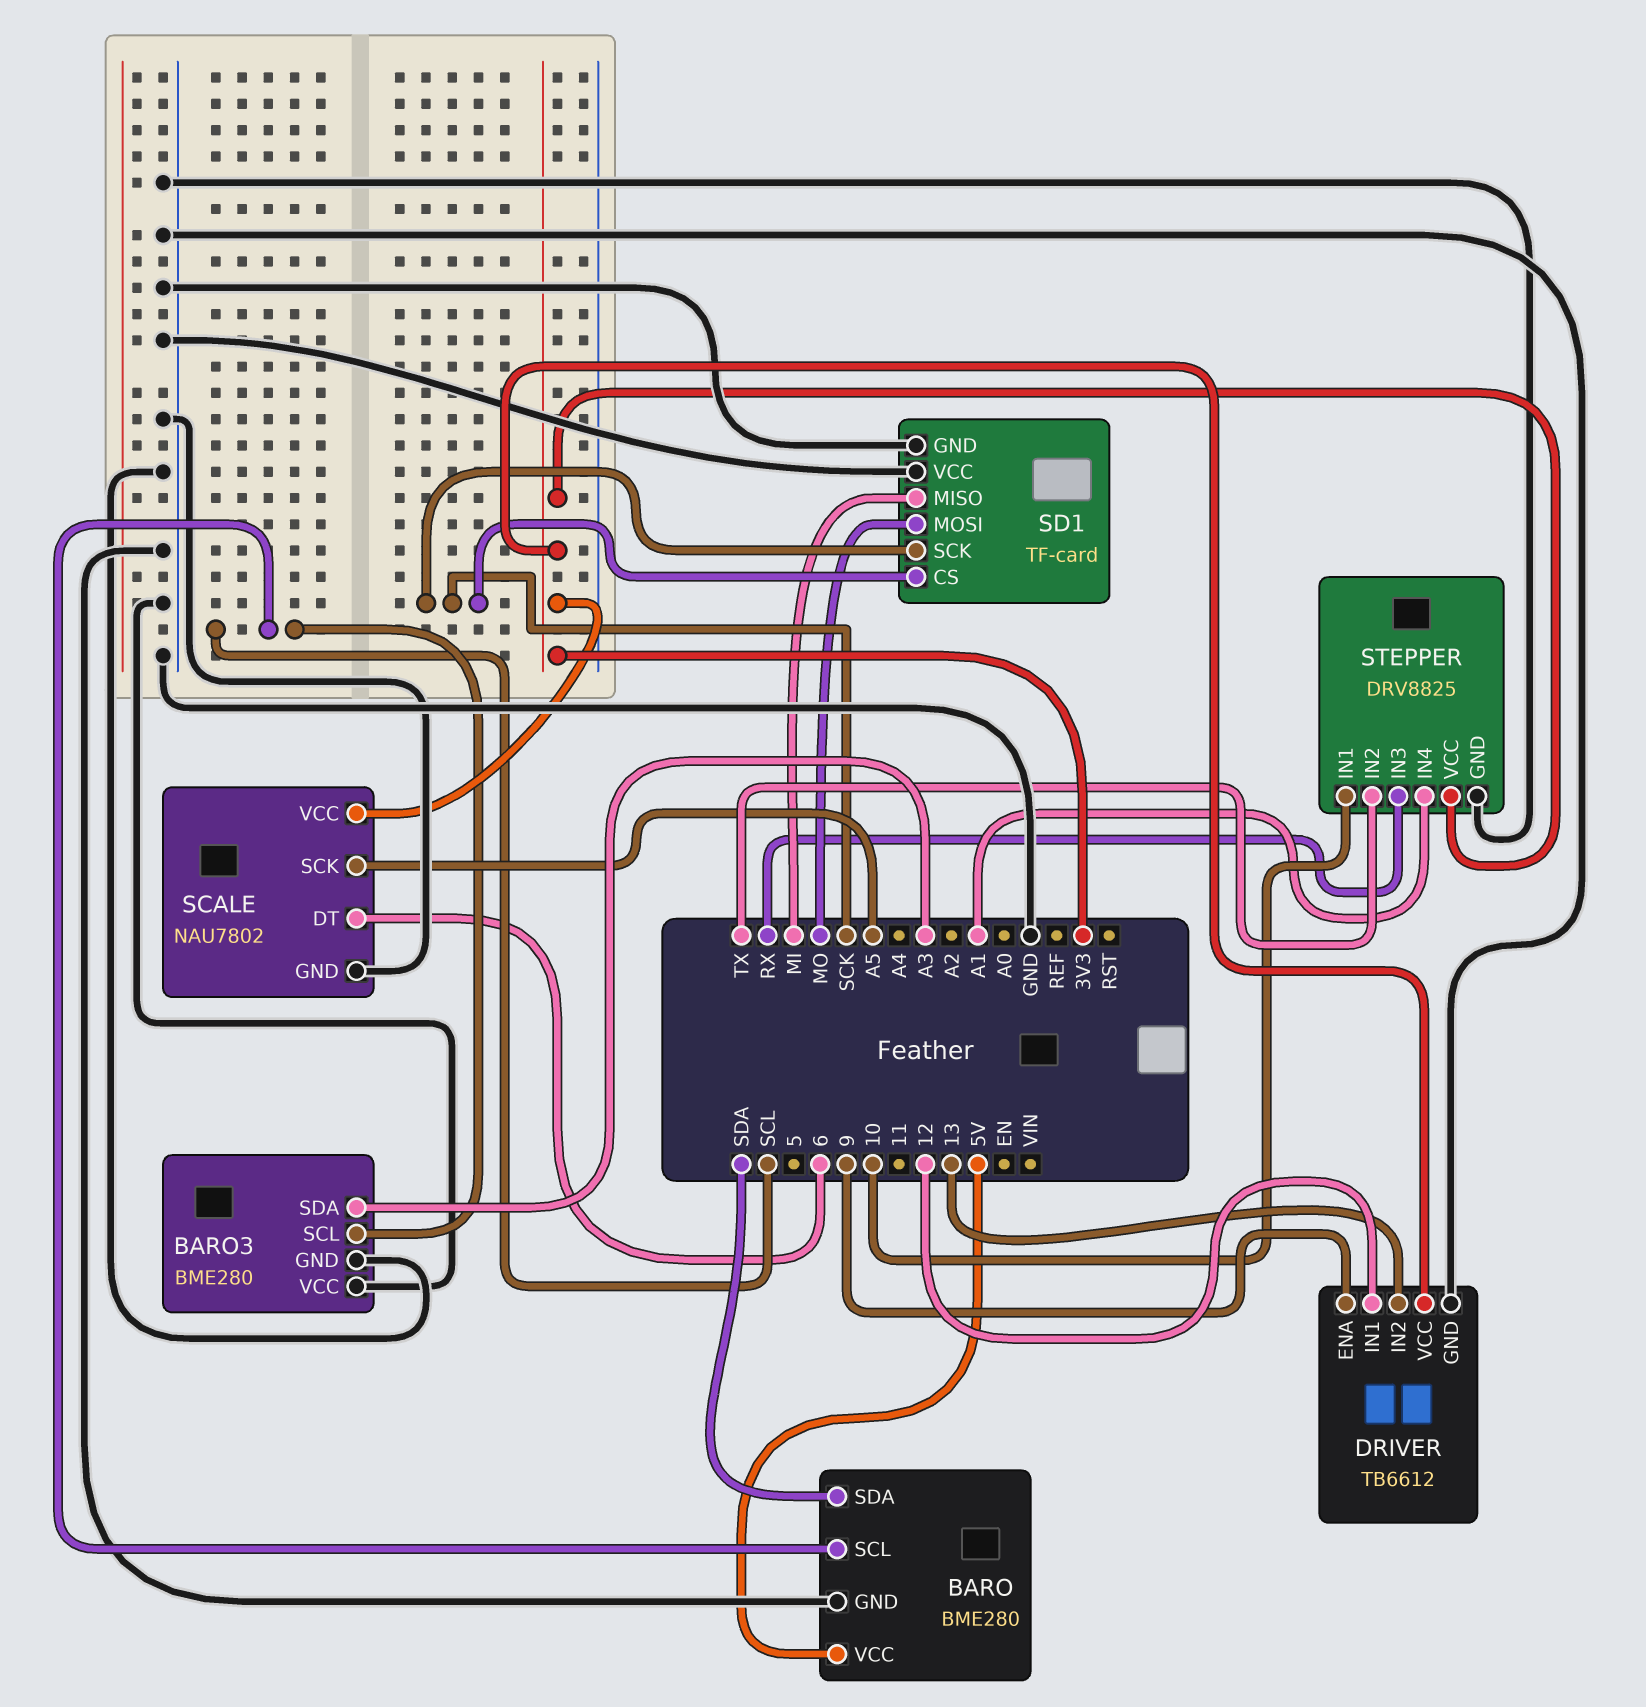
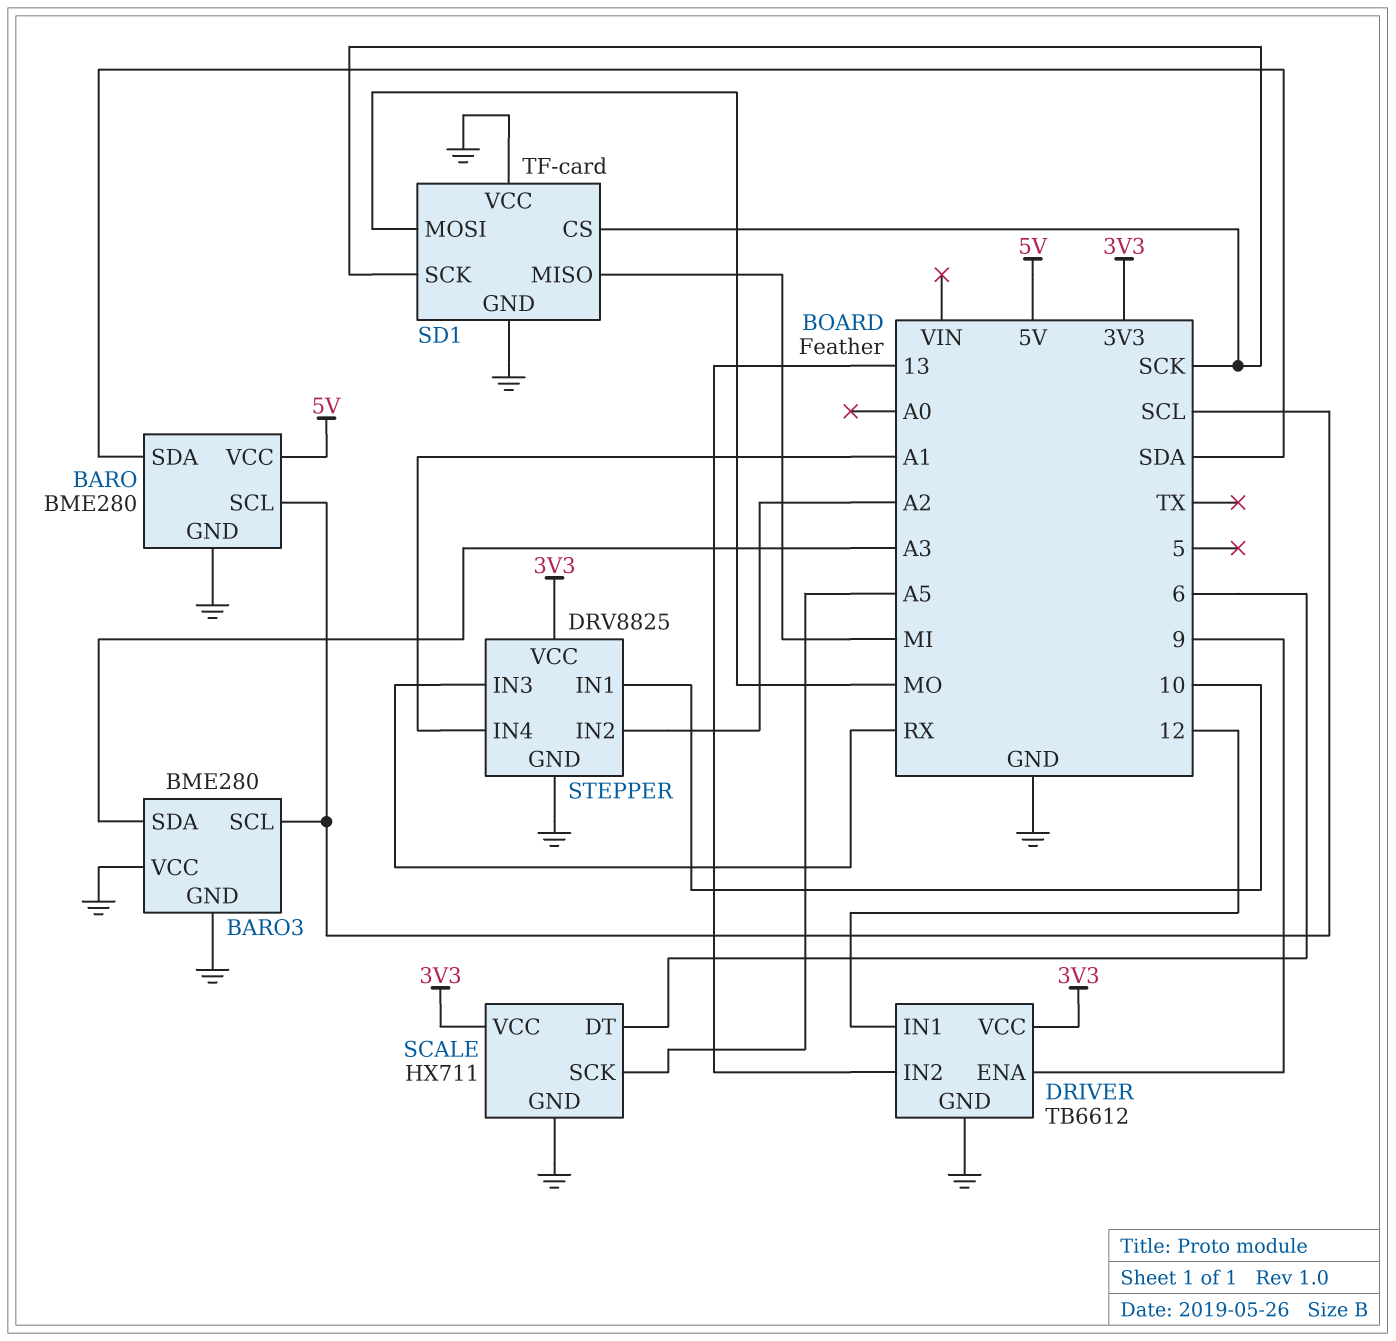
SCALE: NAU7802 -> HX711
STEPPER pin IN2: TX -> A2

